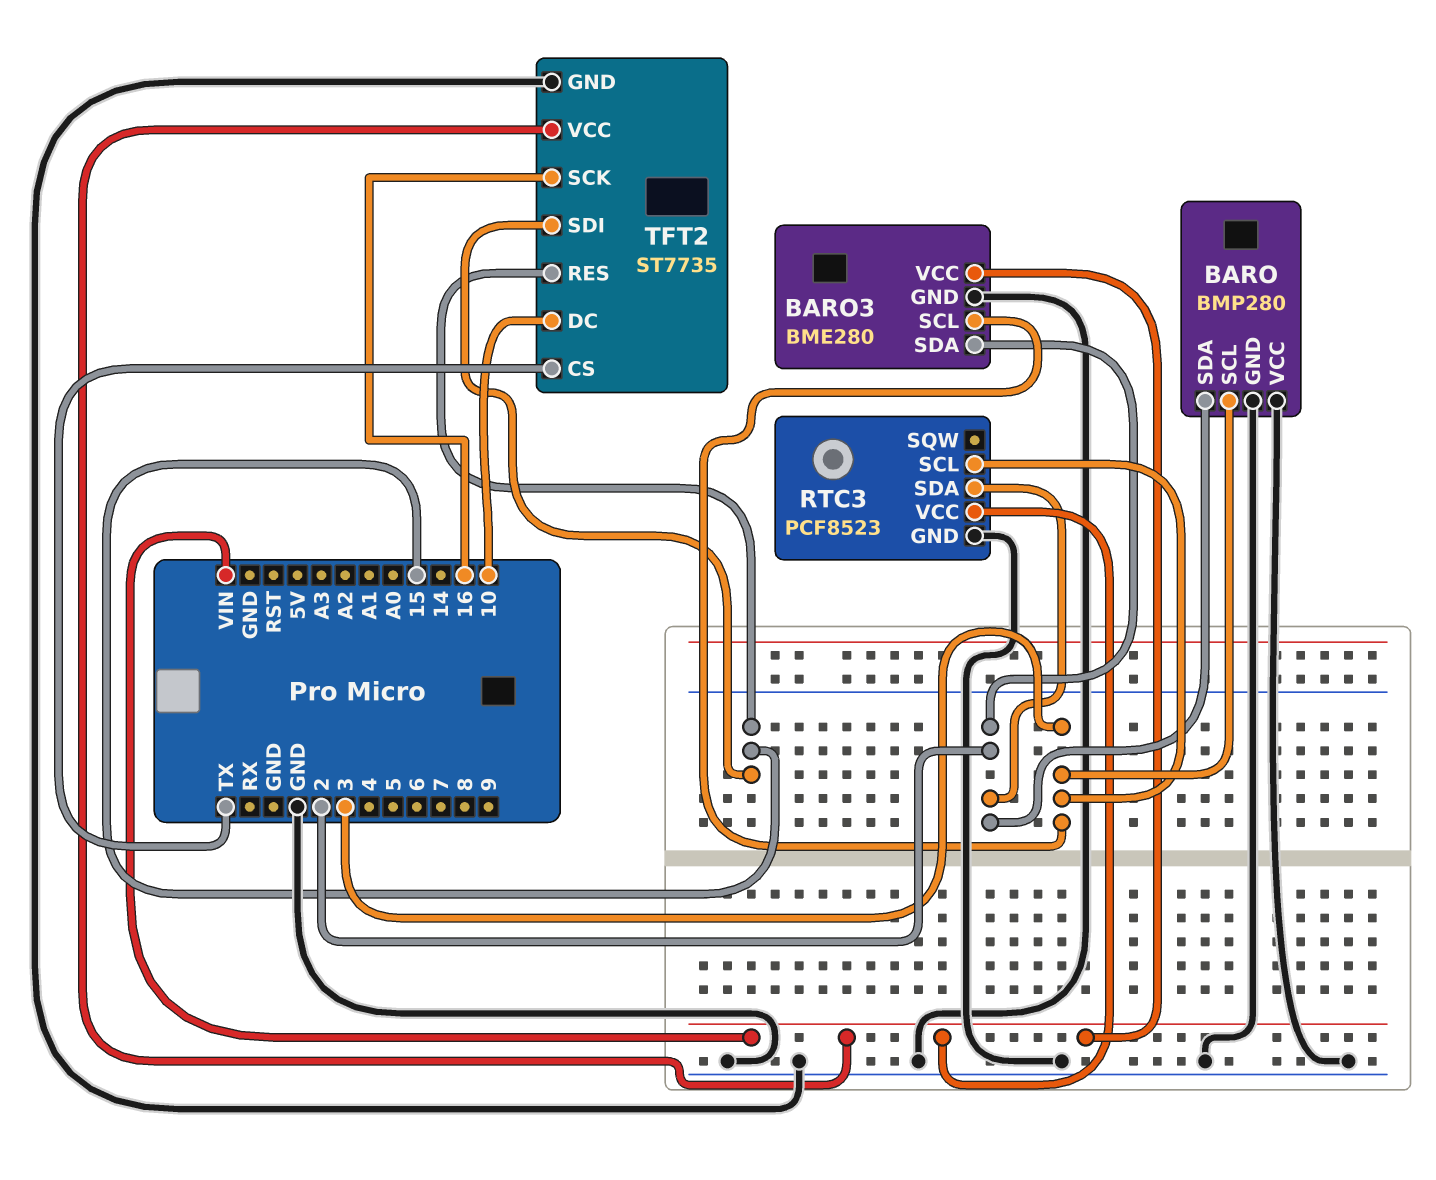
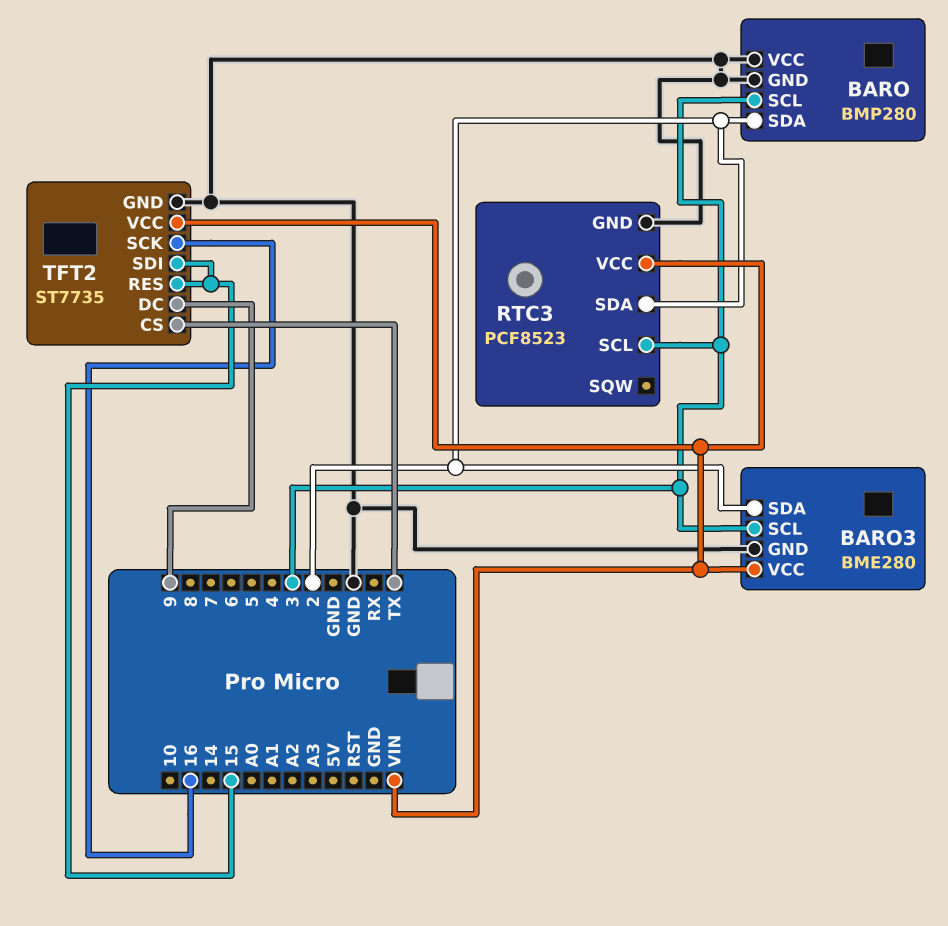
TFT2 pin DC: 10 -> 9

